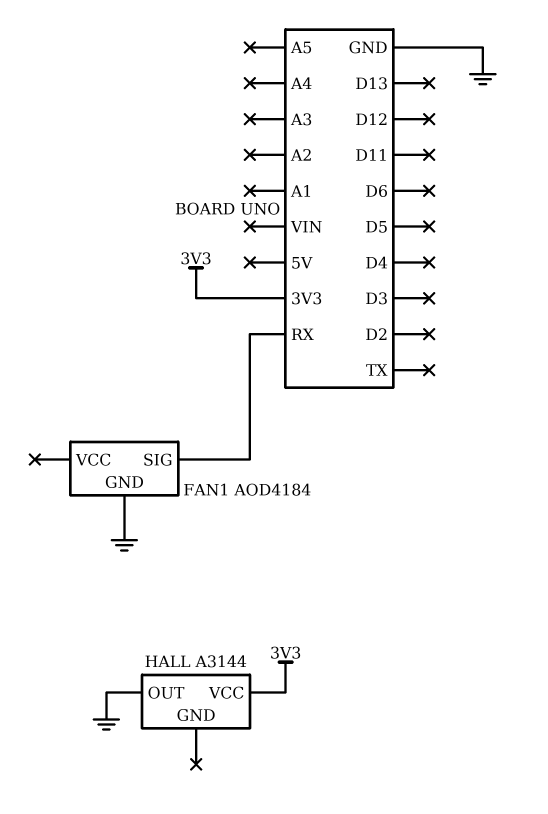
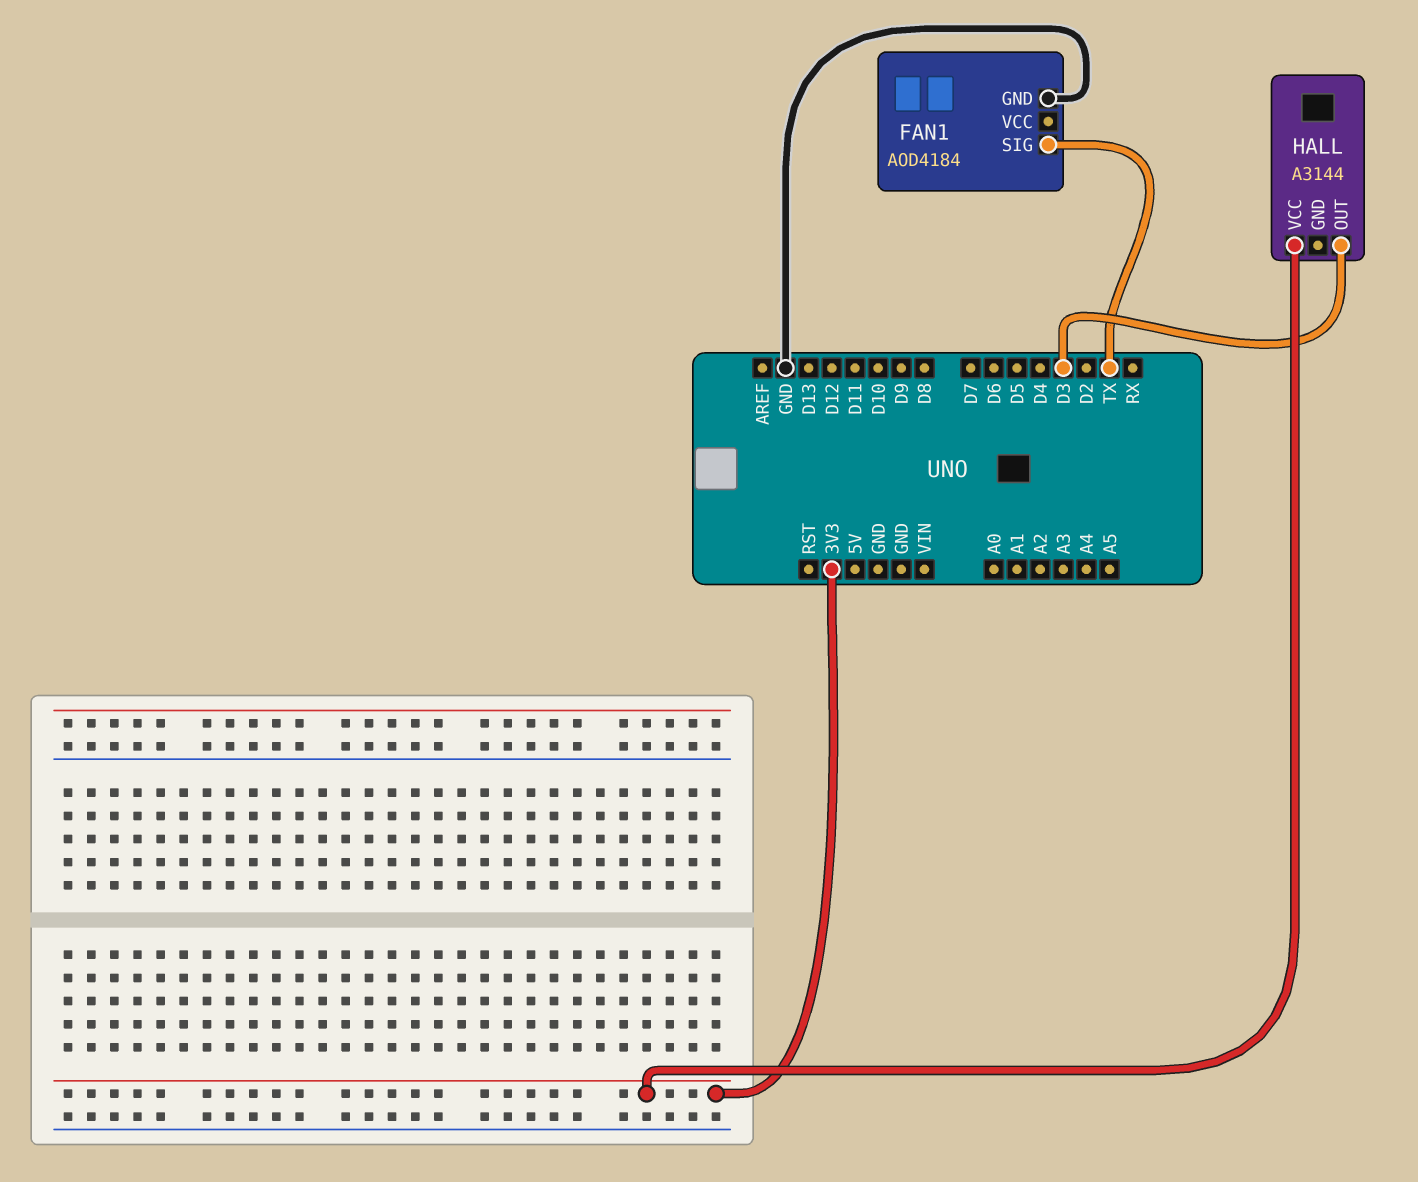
FAN1 pin SIG: RX -> TX
HALL pin OUT: GND -> D3

